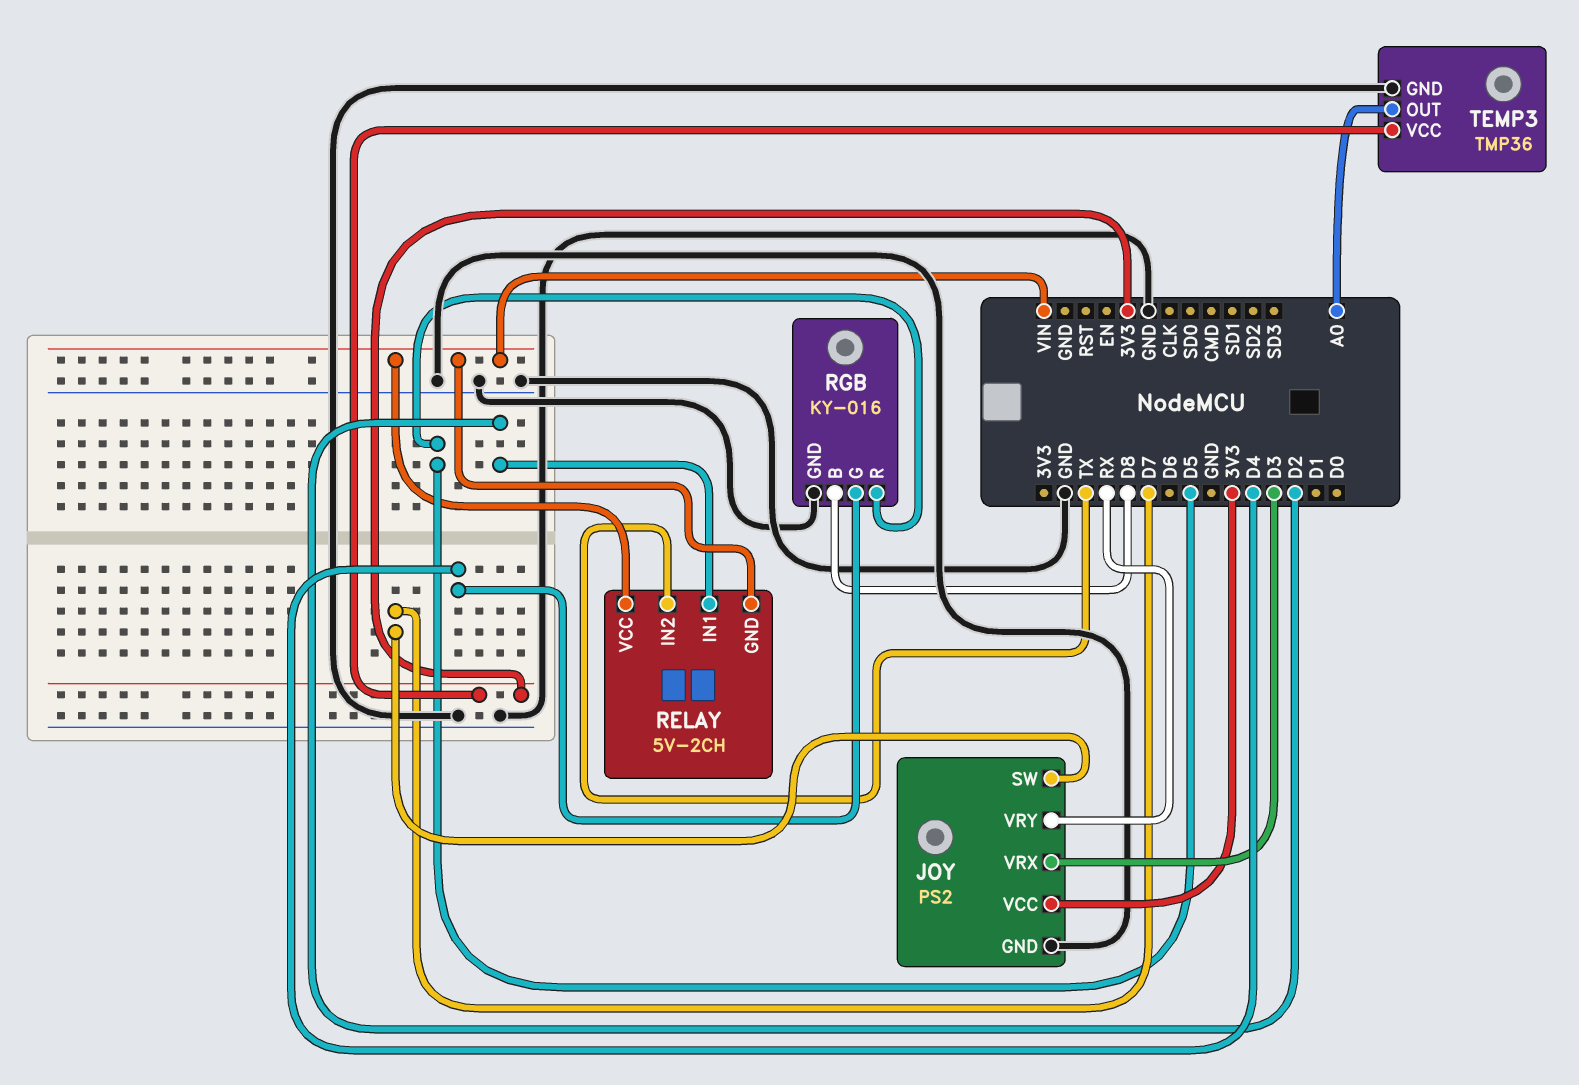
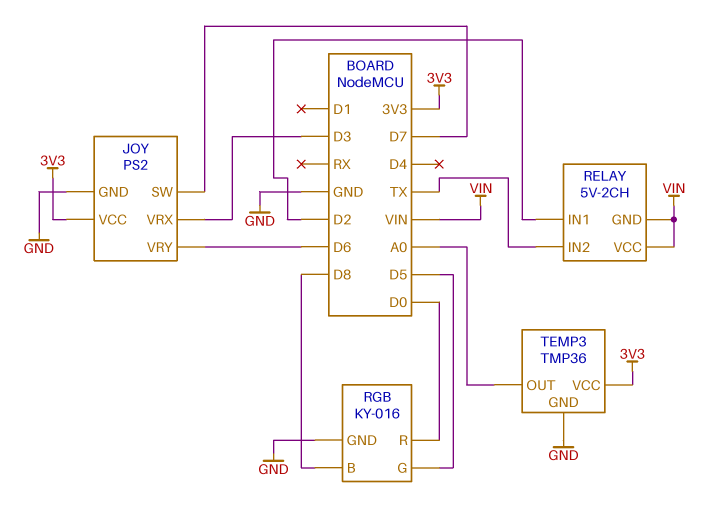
JOY pin VRY: RX -> D6
RGB pin G: D4 -> D5
RGB pin R: D5 -> D0

